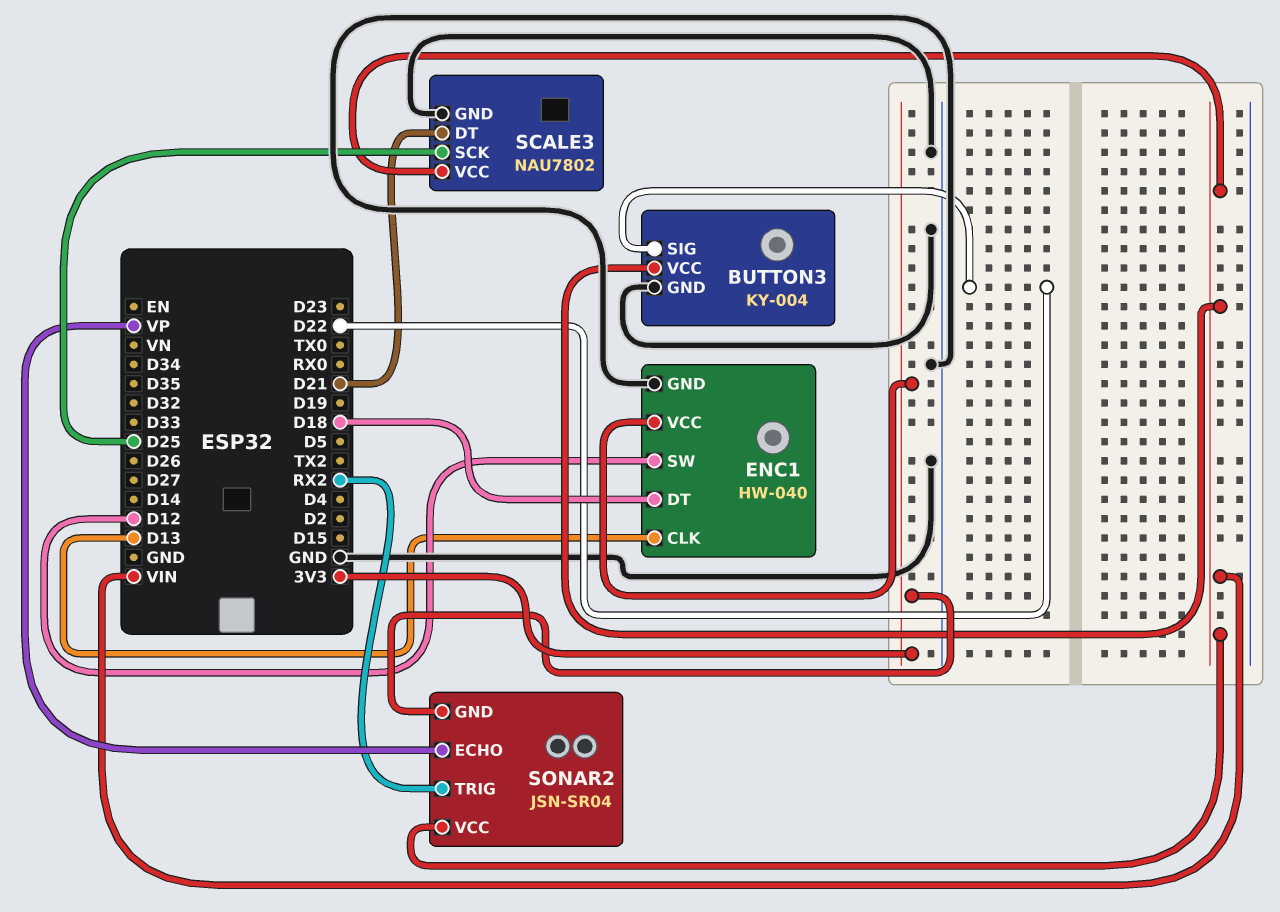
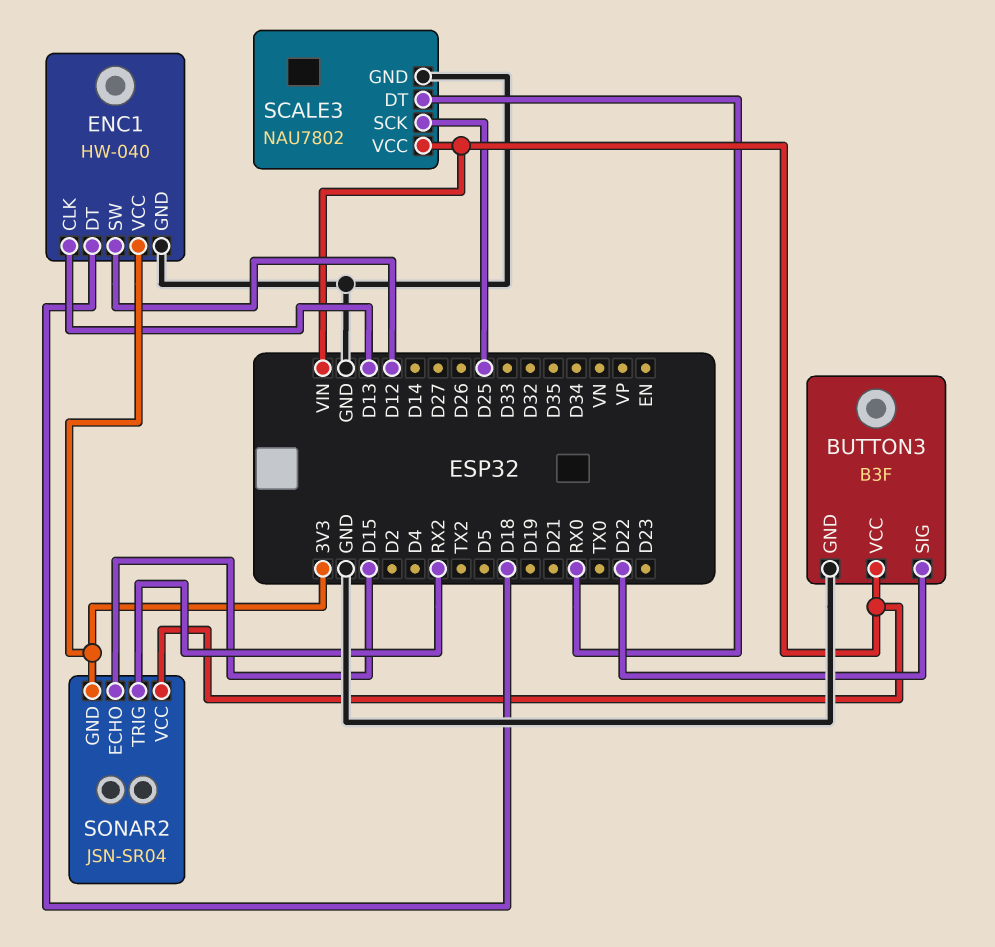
BUTTON3: KY-004 -> B3F
SCALE3 pin DT: D21 -> RX0
SONAR2 pin ECHO: VP -> D15

